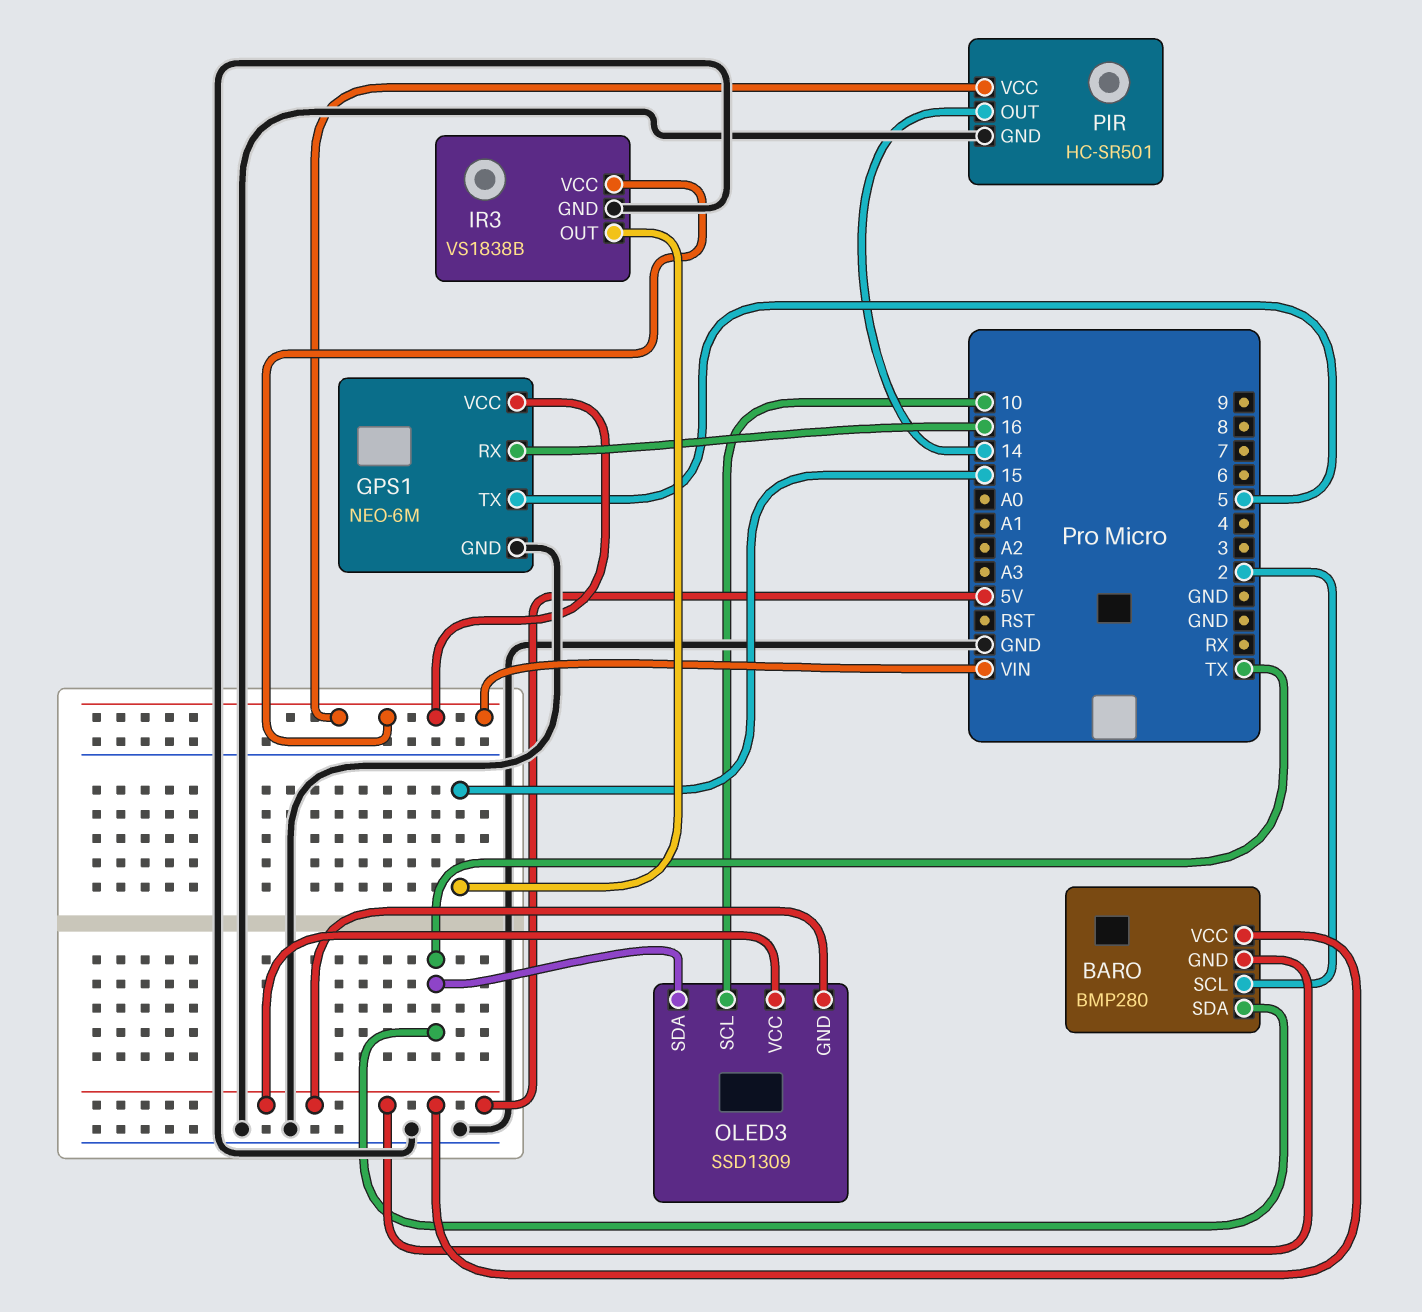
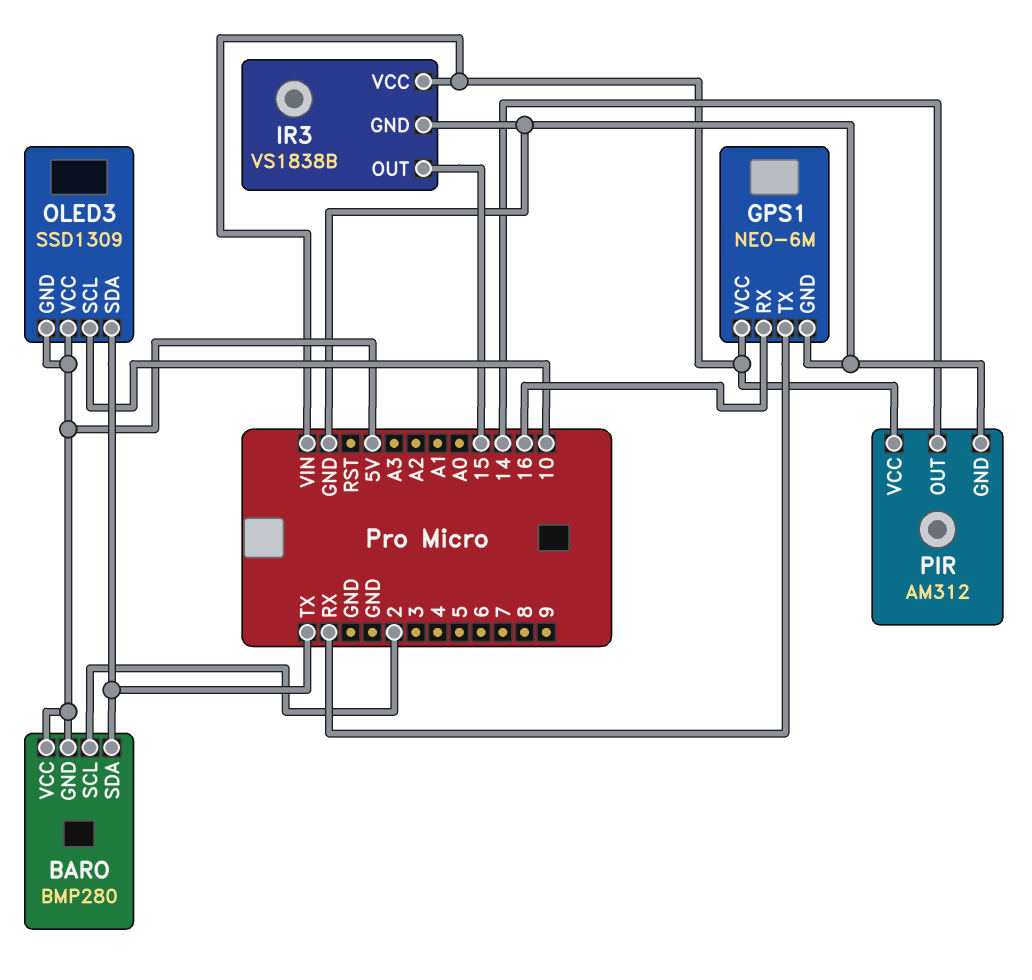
GPS1 pin TX: 5 -> RX
PIR: HC-SR501 -> AM312

